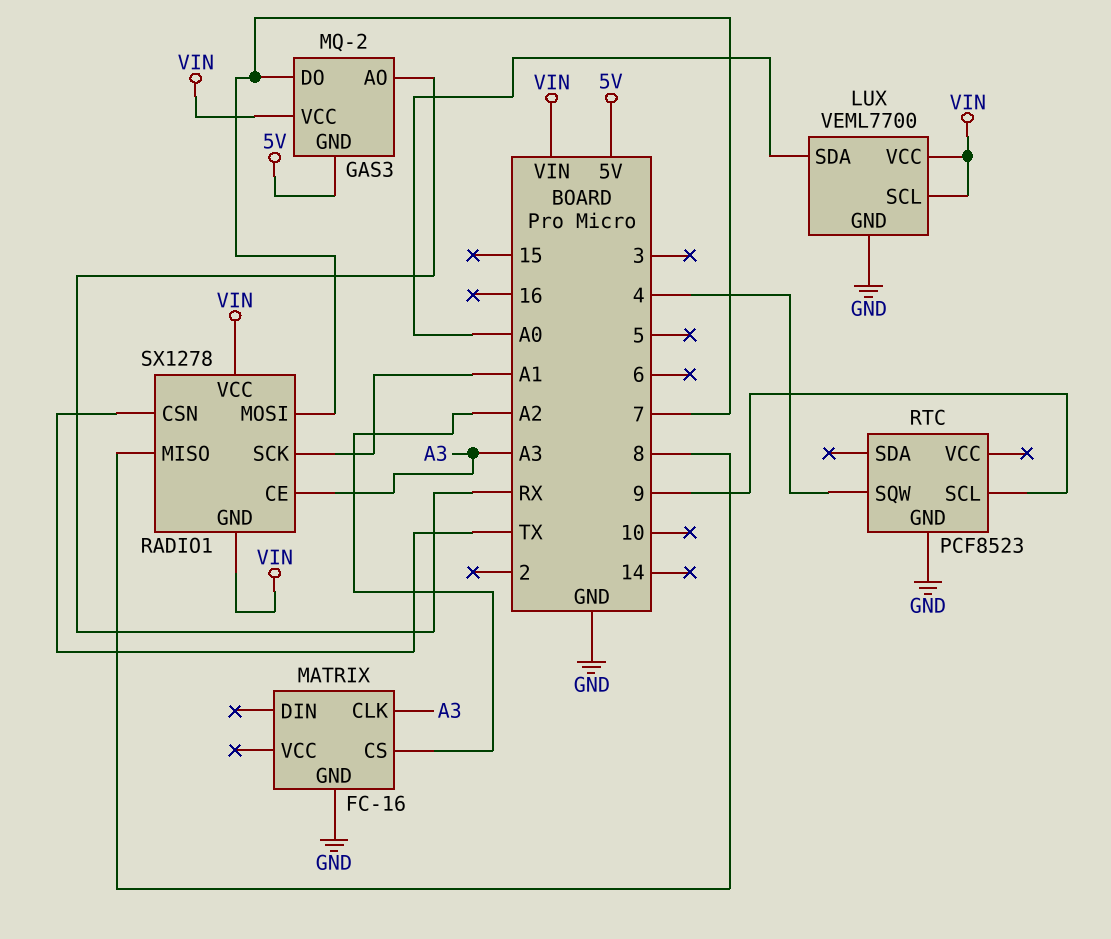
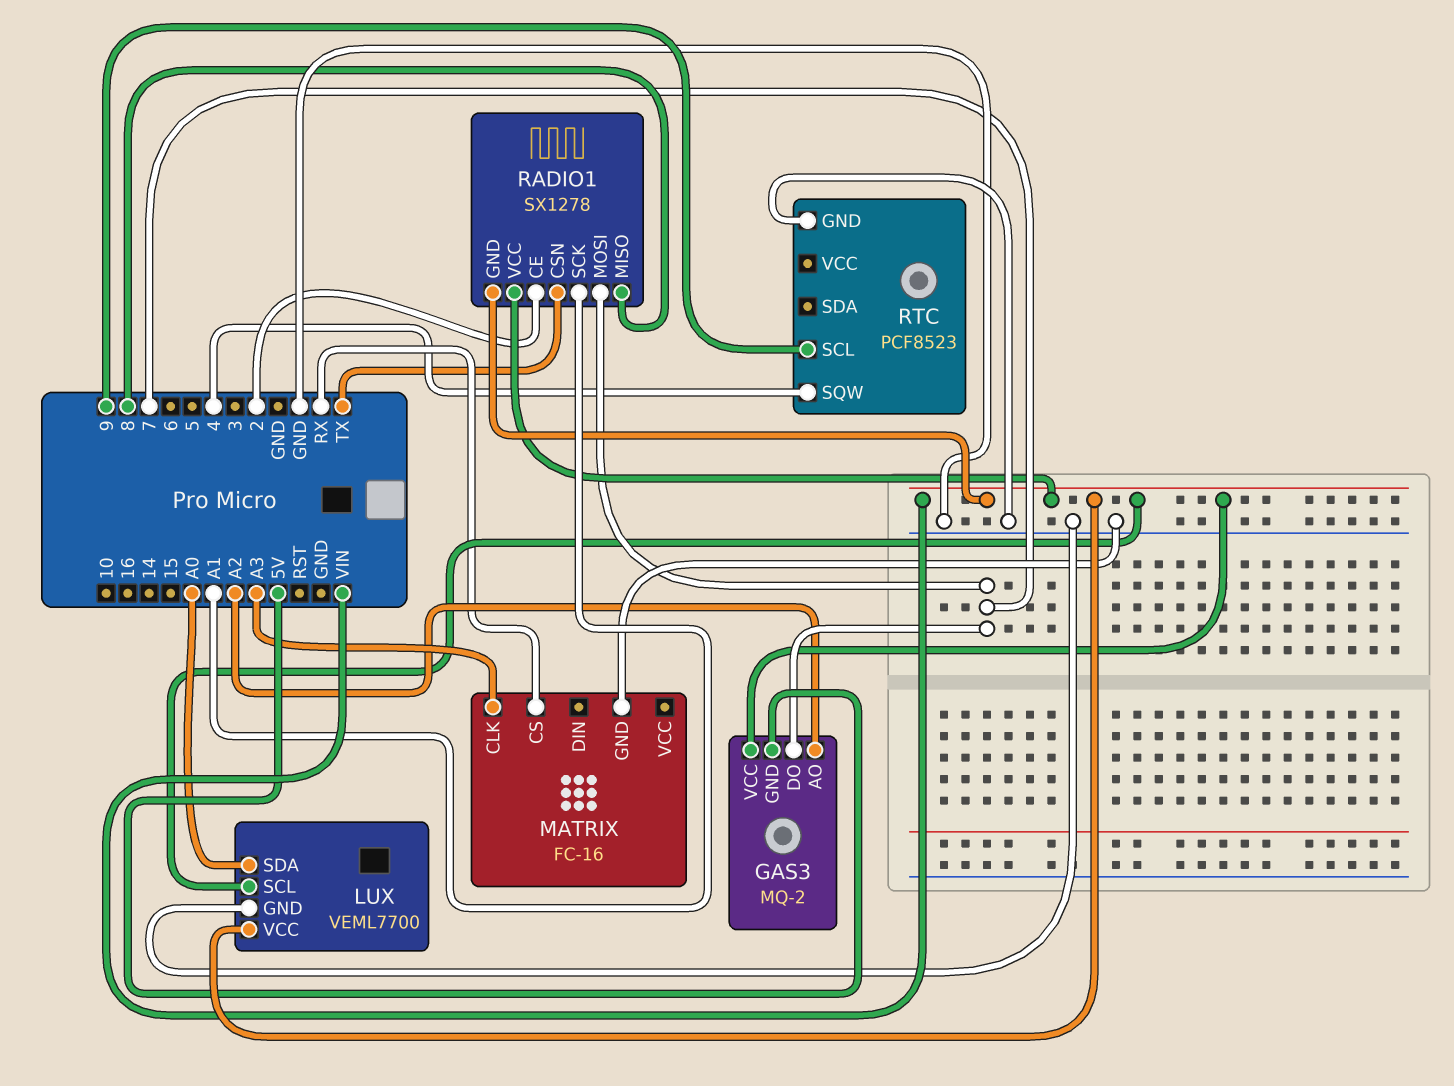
GAS3 pin AO: RX -> A2
MATRIX pin CS: A2 -> RX
RADIO1 pin CE: A3 -> 2

